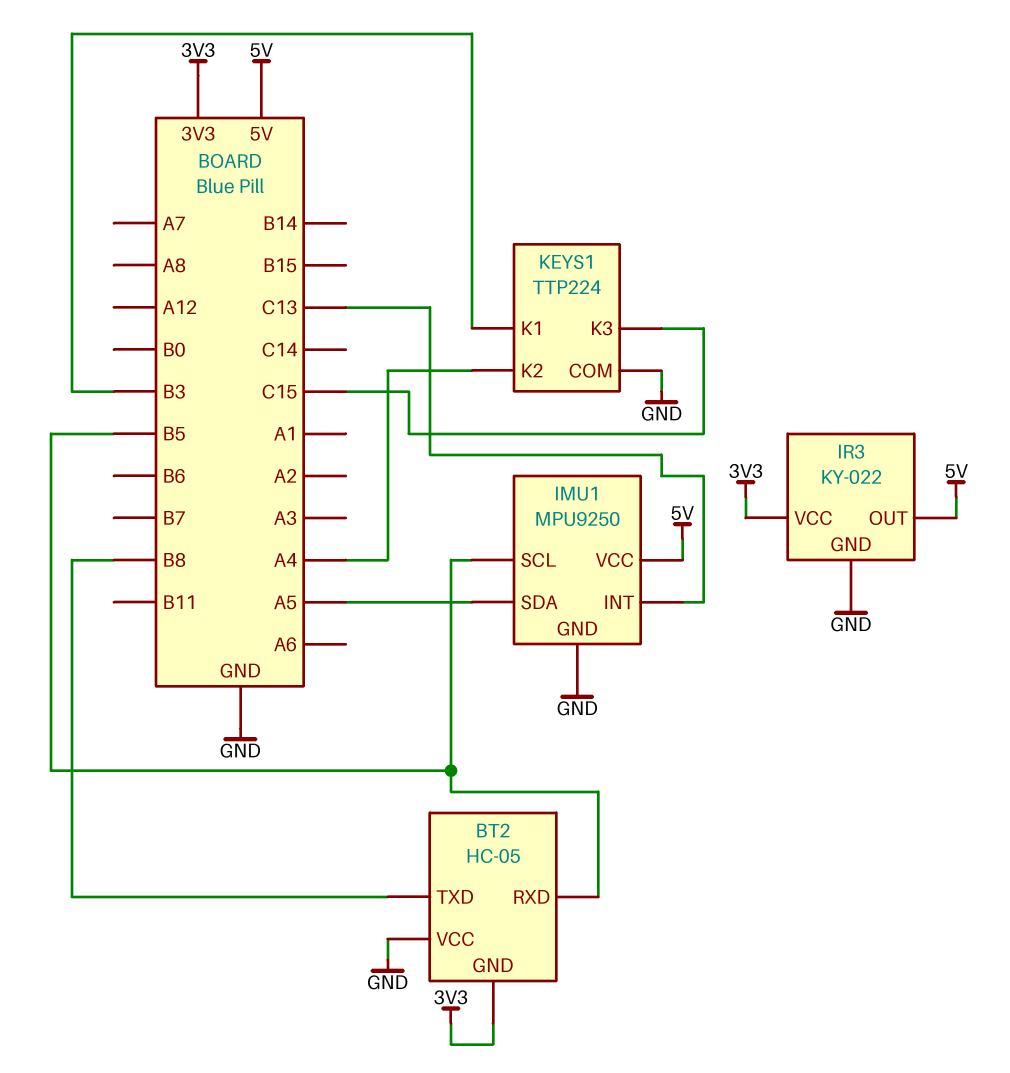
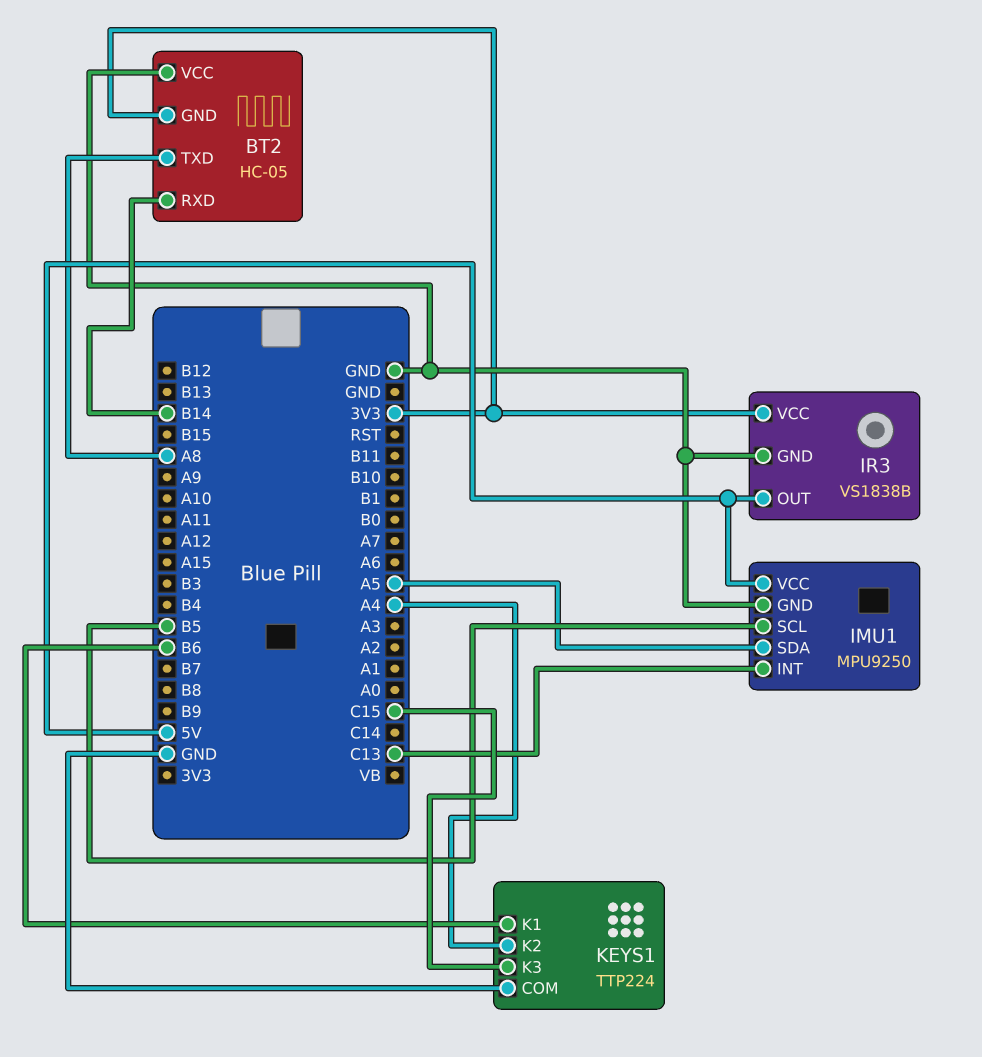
BT2 pin RXD: B5 -> B14
BT2 pin TXD: B8 -> A8
IR3: KY-022 -> VS1838B
KEYS1 pin K1: B3 -> B6

